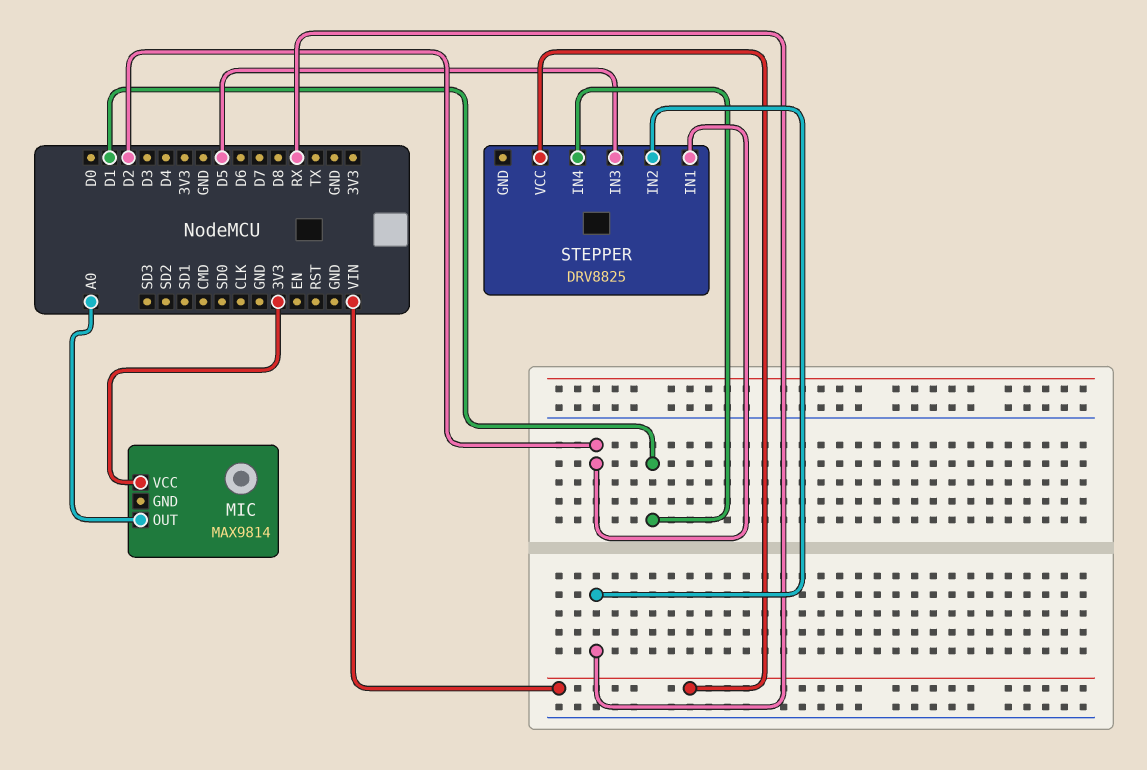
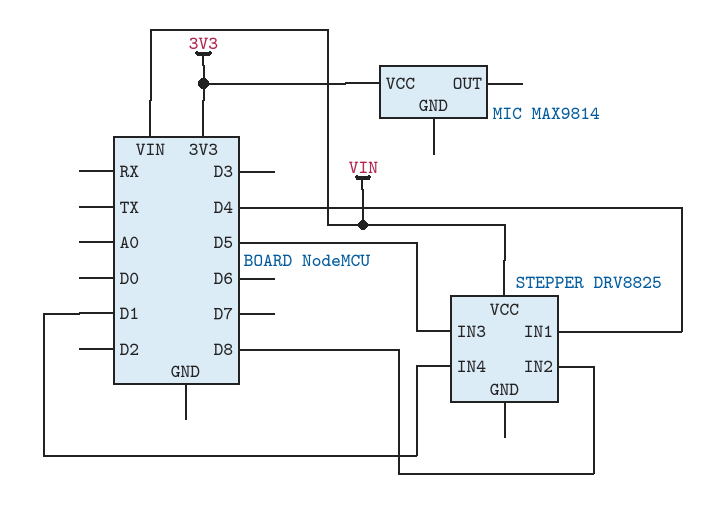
MIC pin OUT: A0 -> none
STEPPER pin IN1: D2 -> D4
STEPPER pin IN2: RX -> D8

